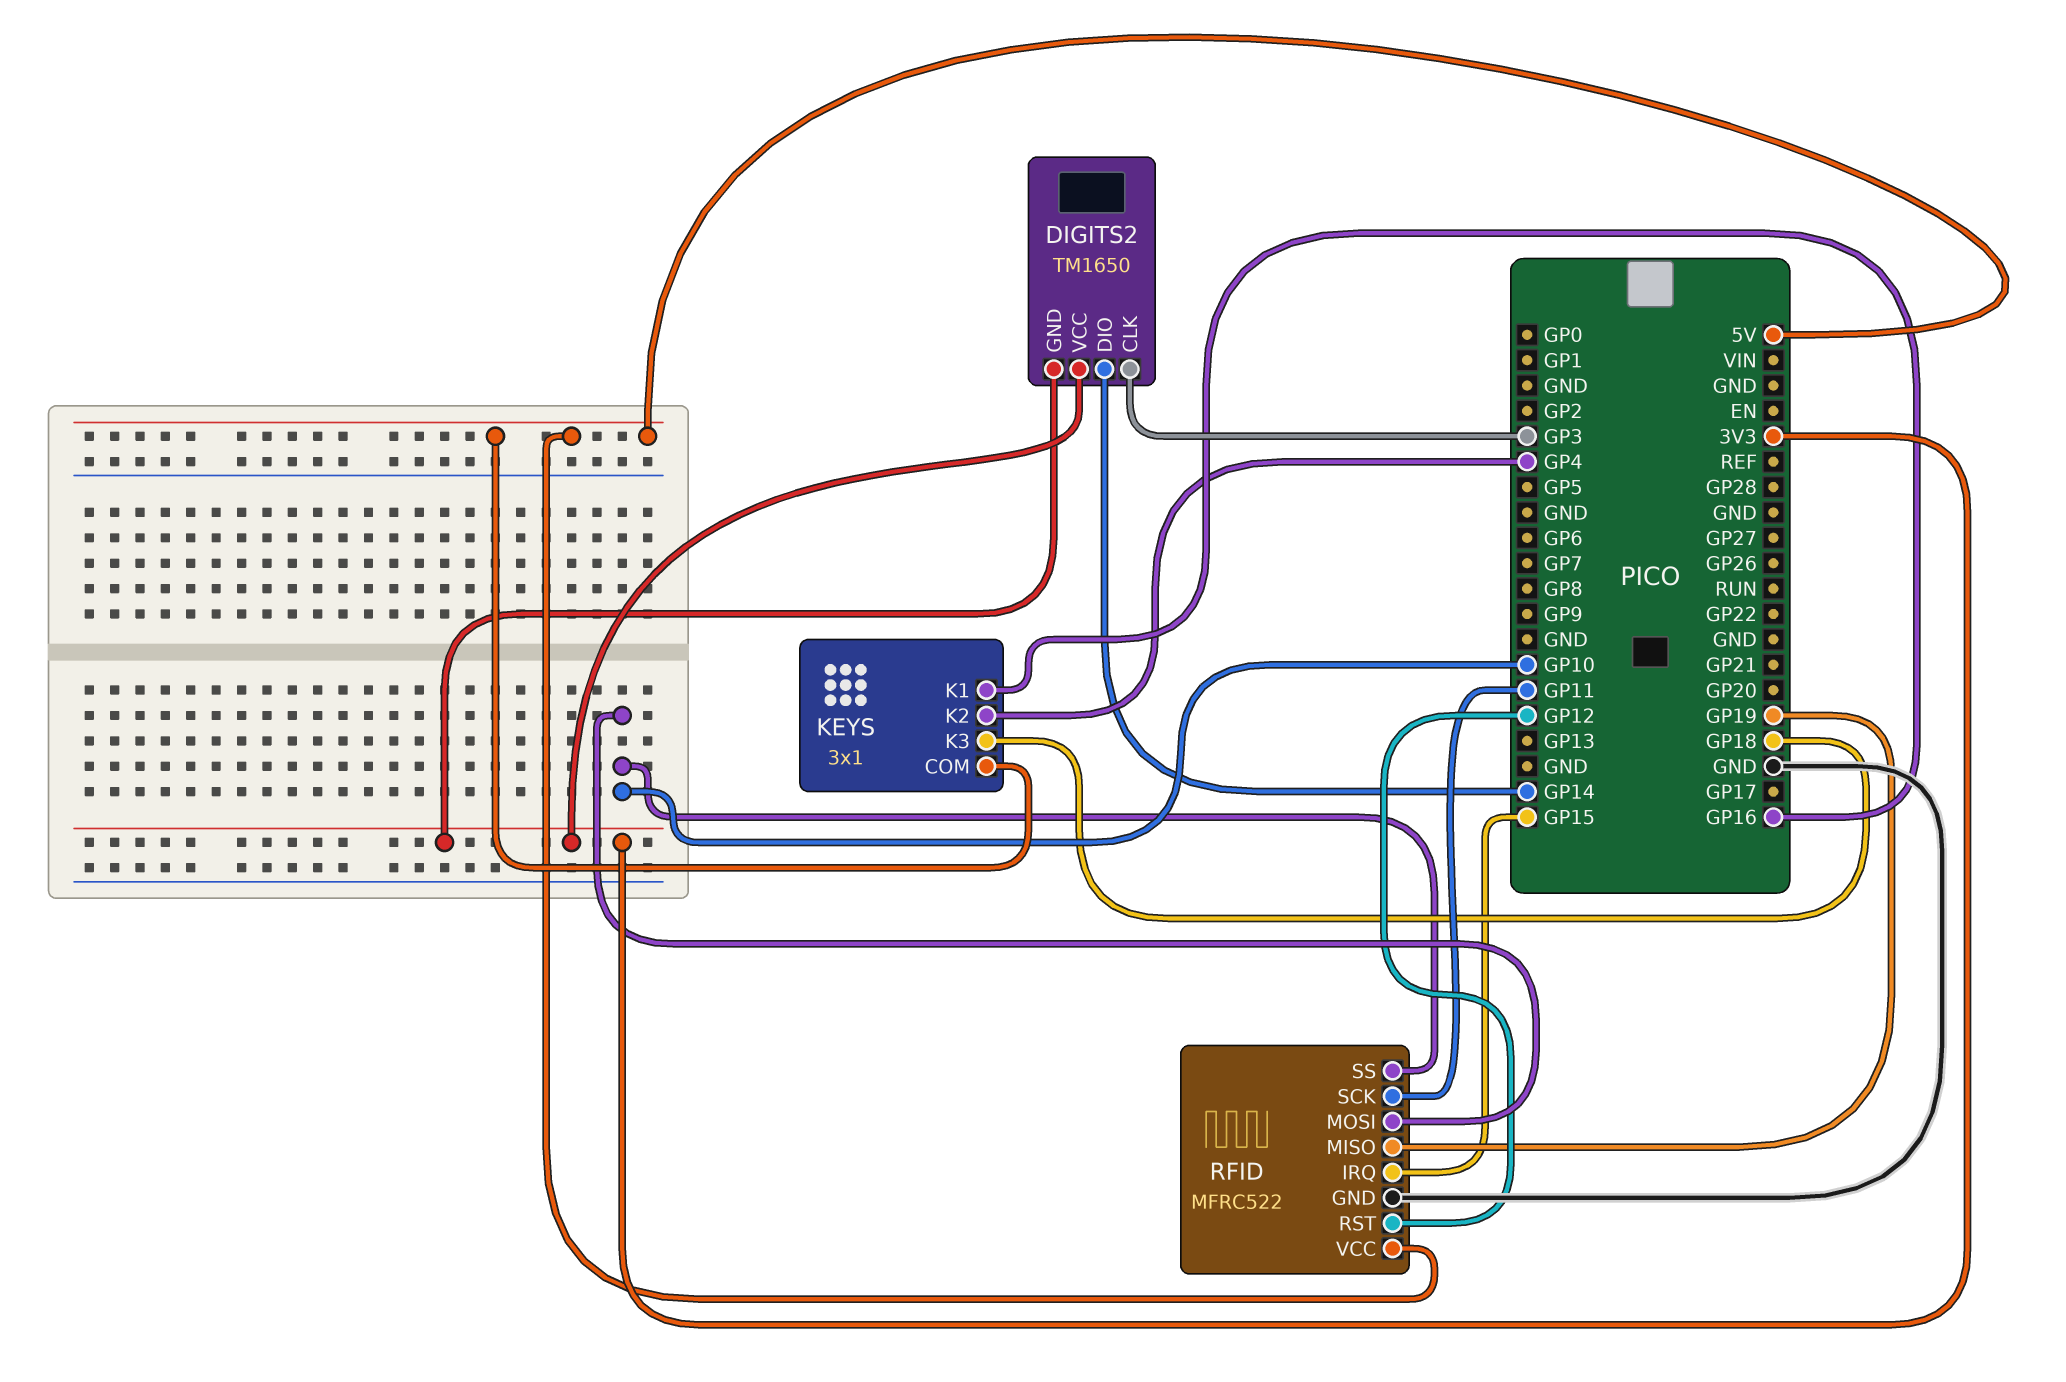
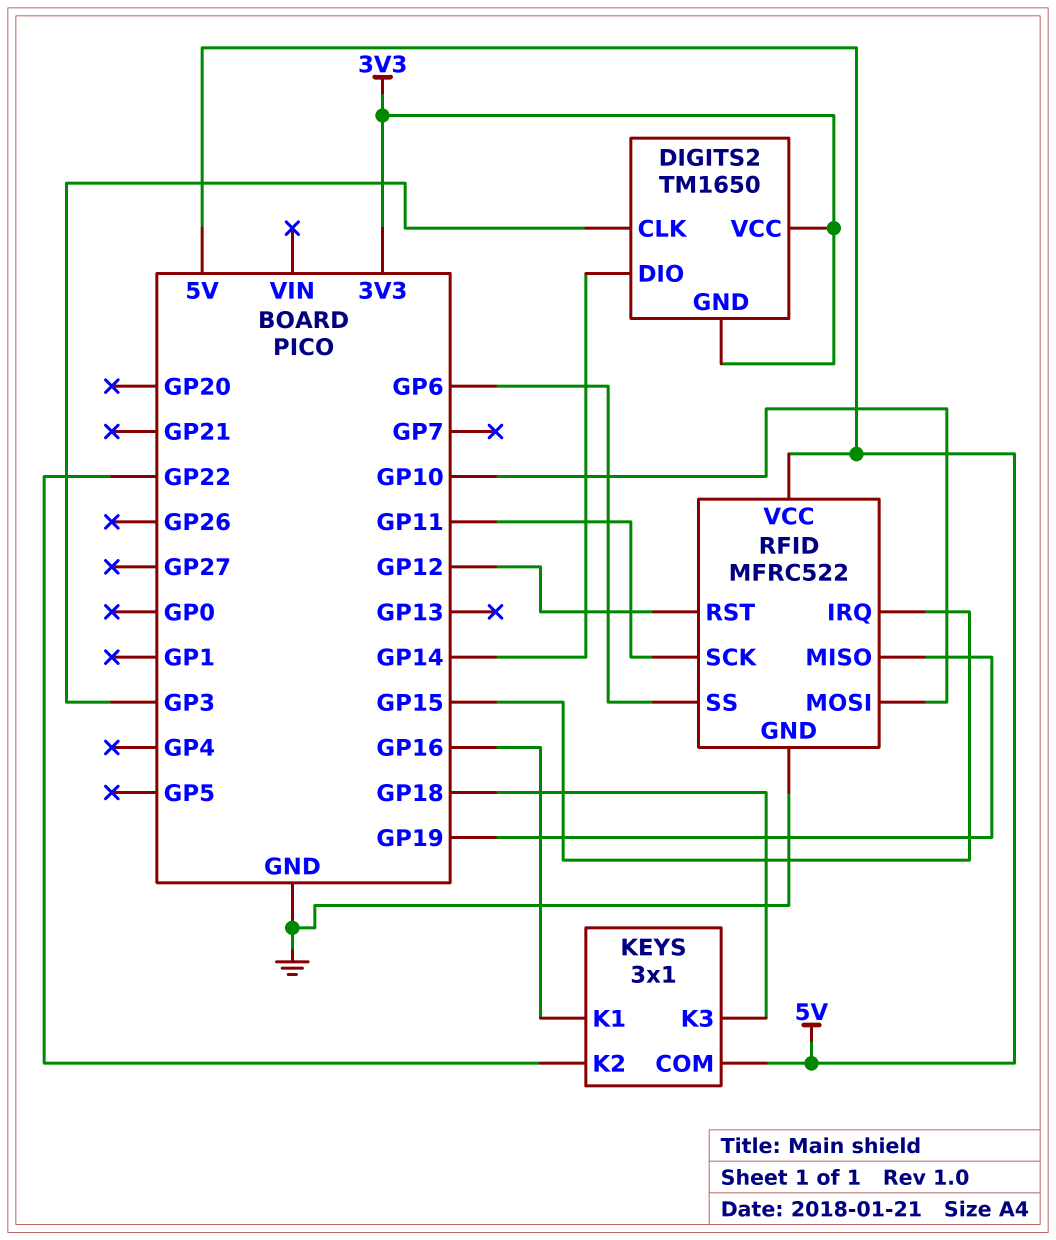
KEYS pin K2: GP4 -> GP22
RFID pin SS: GP10 -> GP6

